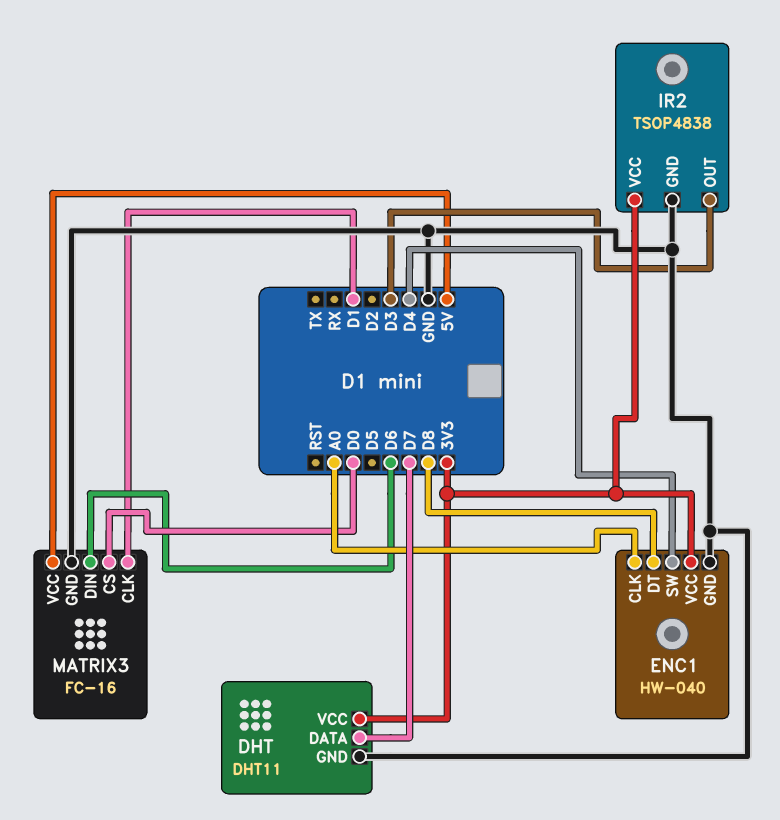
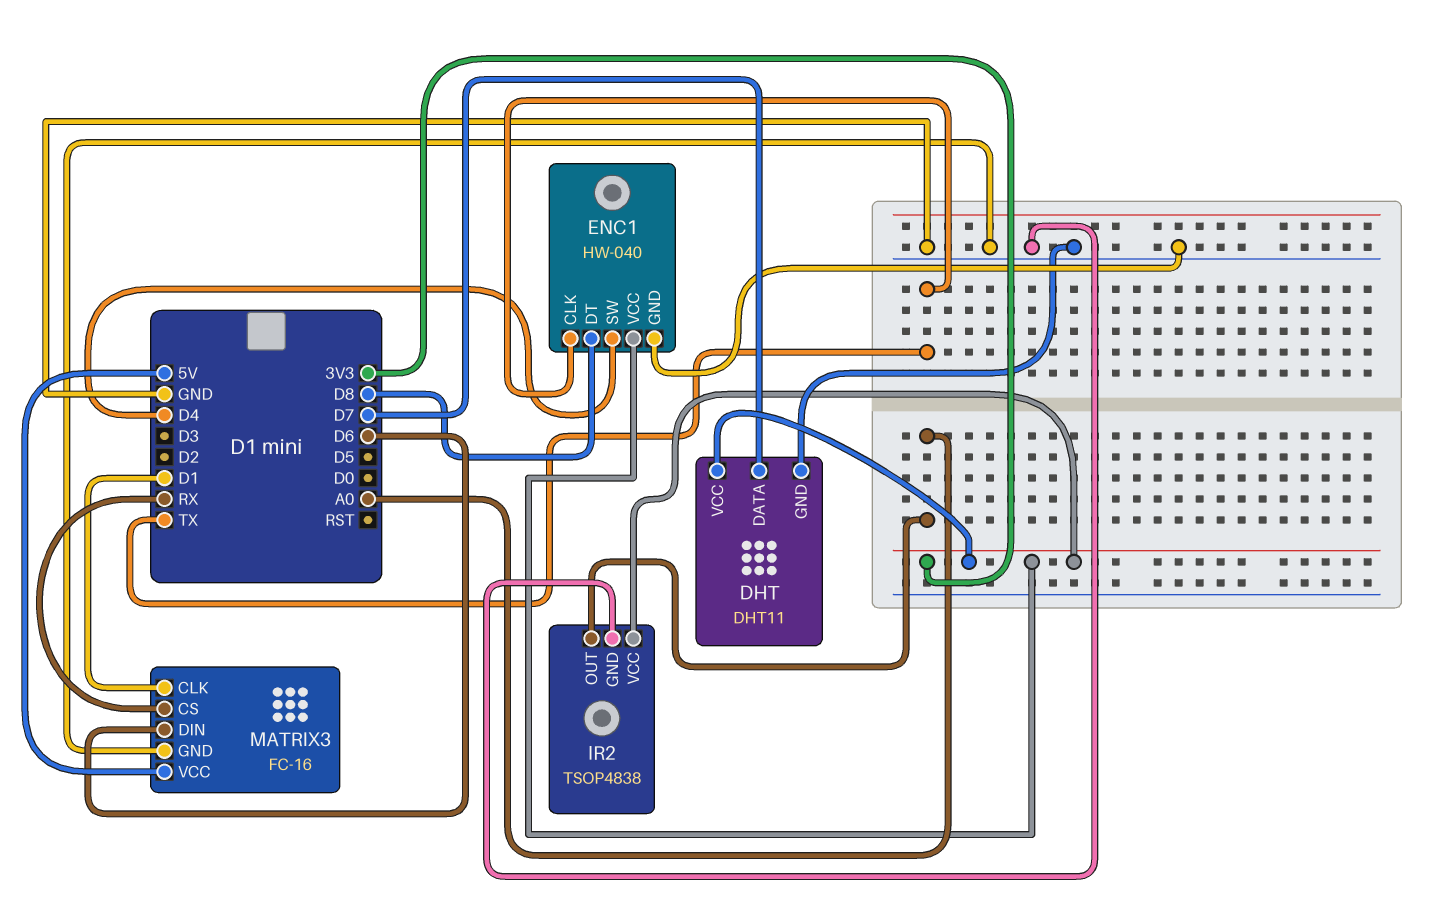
ENC1 pin CLK: A0 -> TX
IR2 pin OUT: D3 -> A0
MATRIX3 pin CS: D0 -> RX

